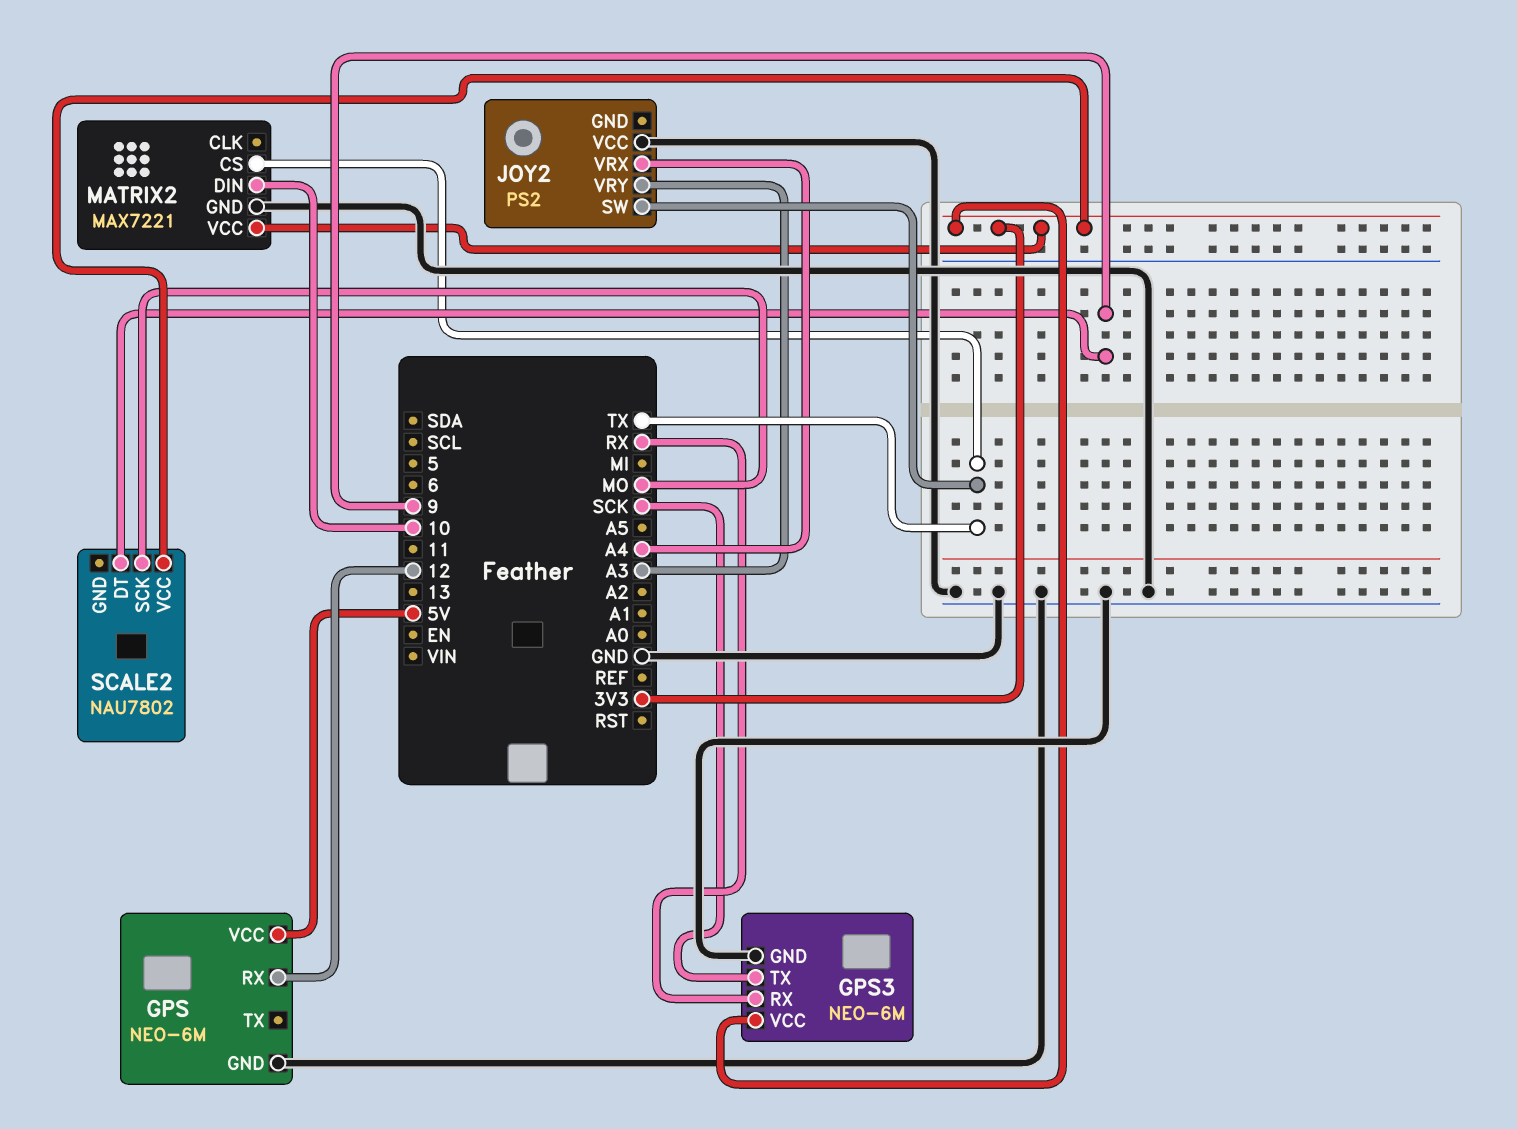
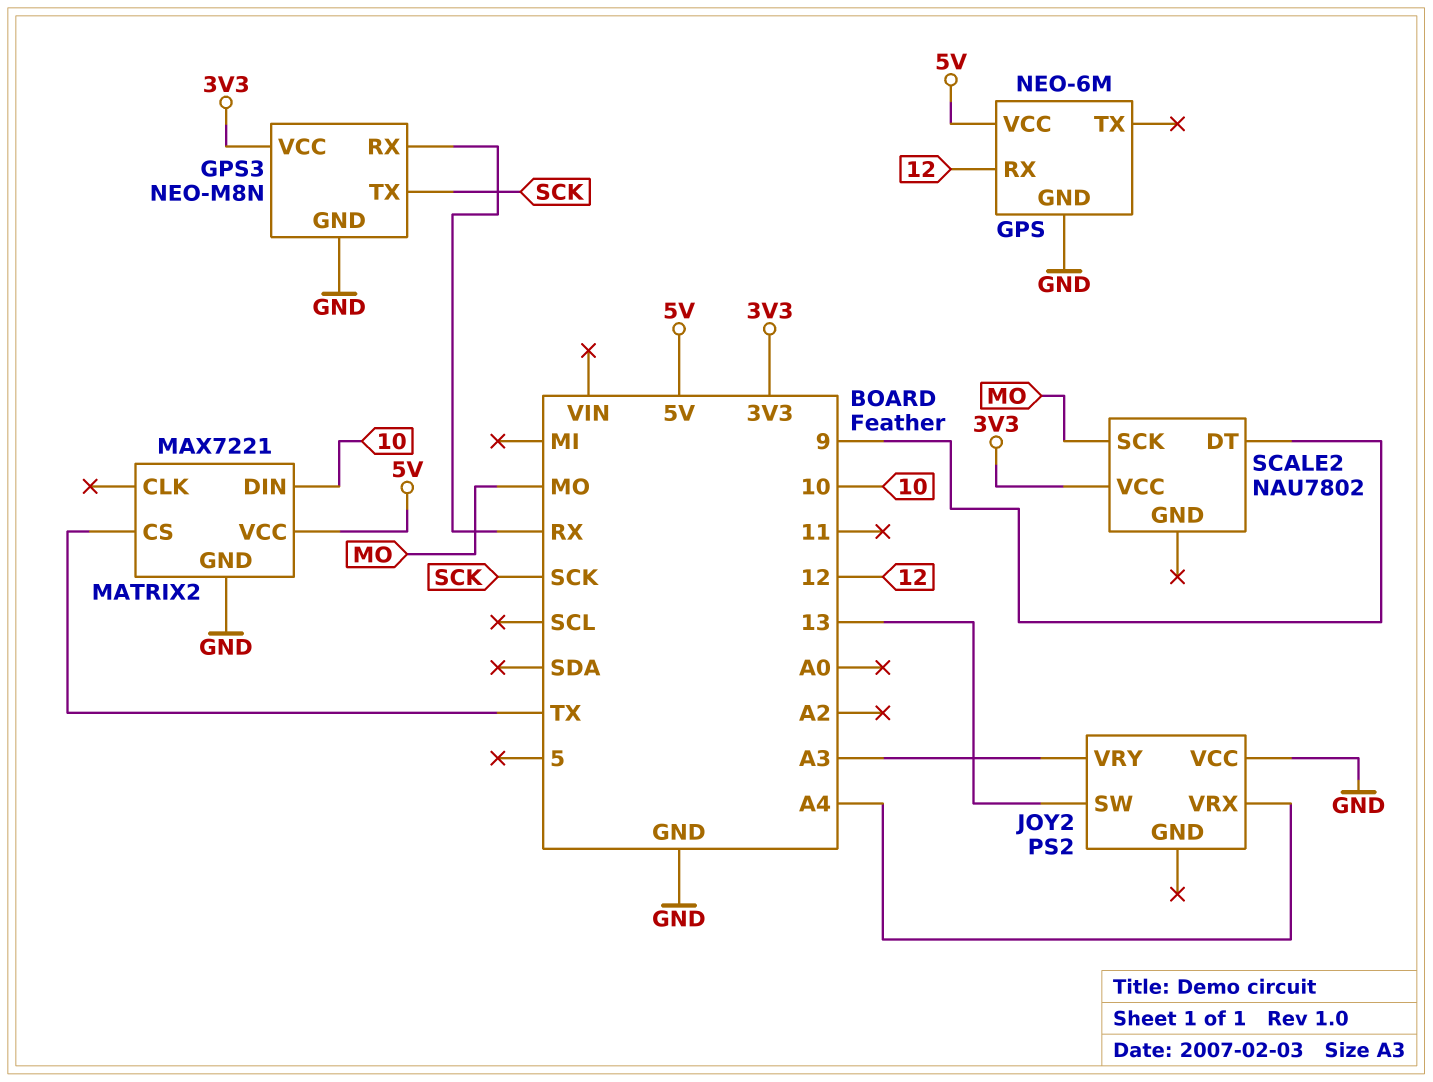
GPS3: NEO-6M -> NEO-M8N
JOY2 pin SW: TX -> 13
MATRIX2 pin VCC: 3V3 -> 5V

